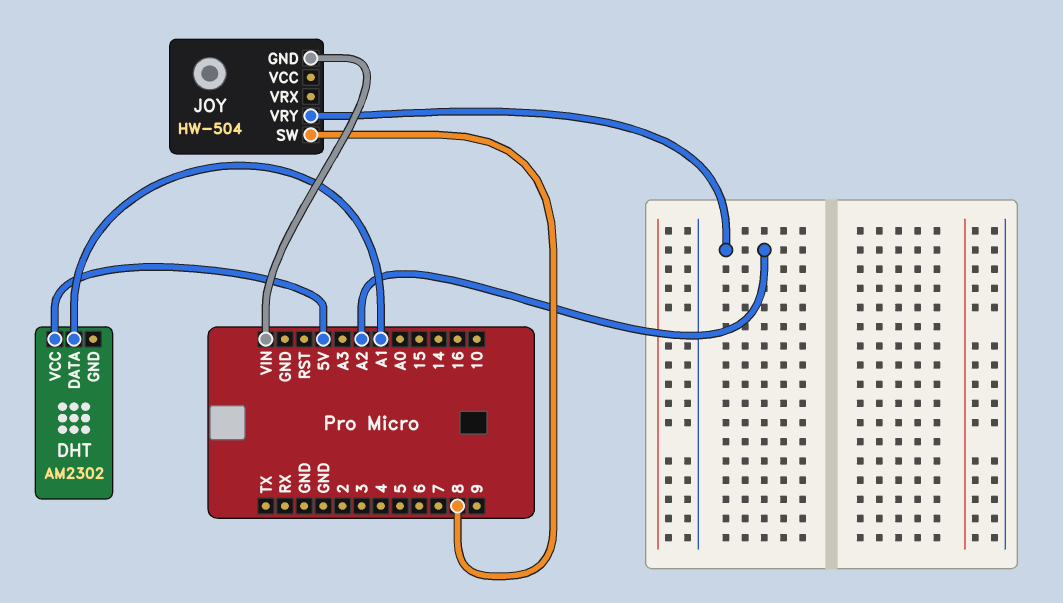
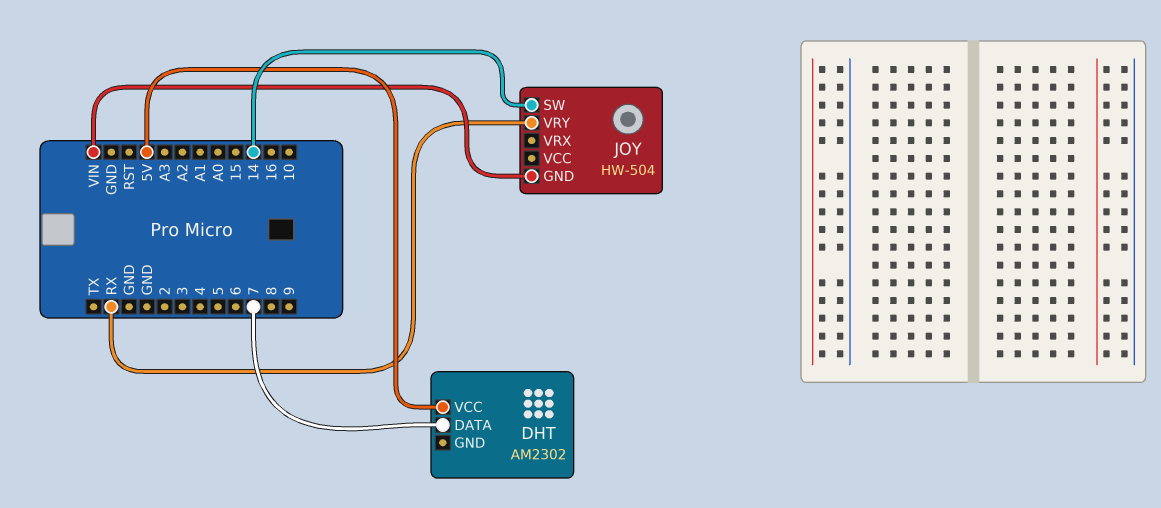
DHT pin DATA: A1 -> 7
JOY pin SW: 8 -> 14
JOY pin VRY: A2 -> RX

